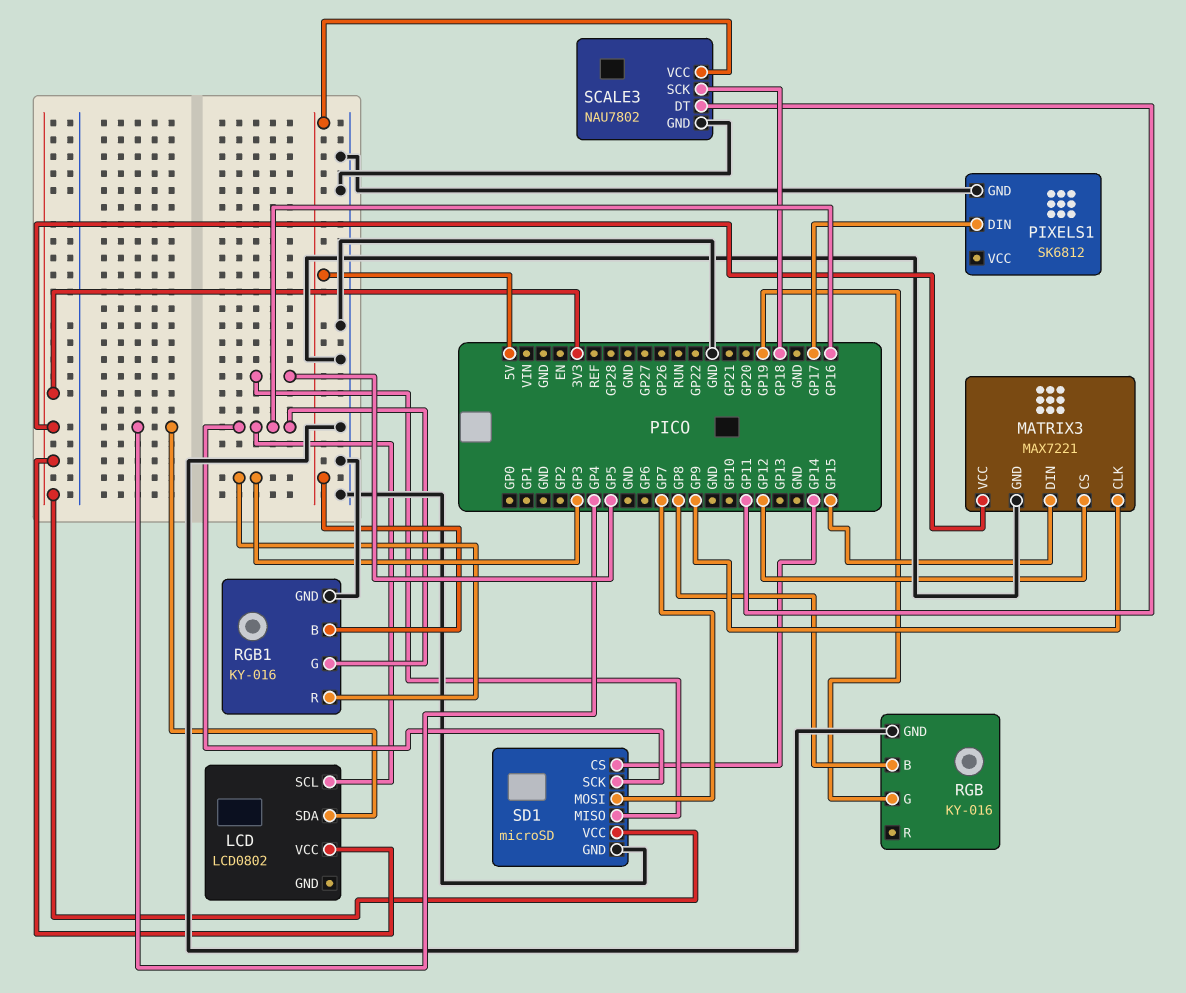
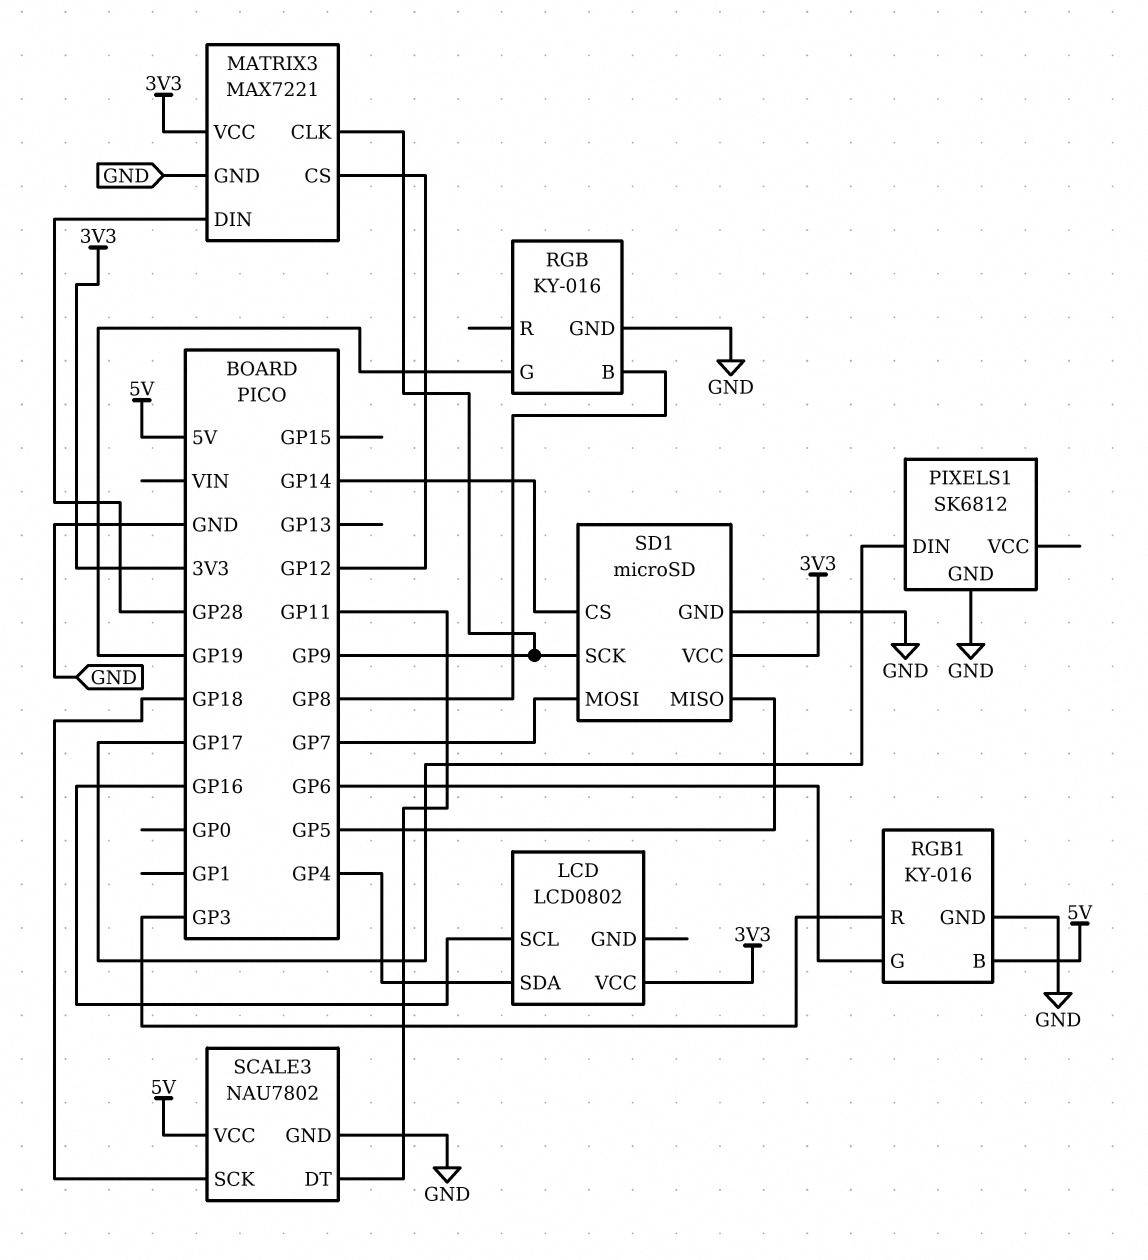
MATRIX3 pin DIN: GP15 -> GP28
RGB1 pin G: GP16 -> GP6
SD1 pin SCK: GP16 -> GP9

